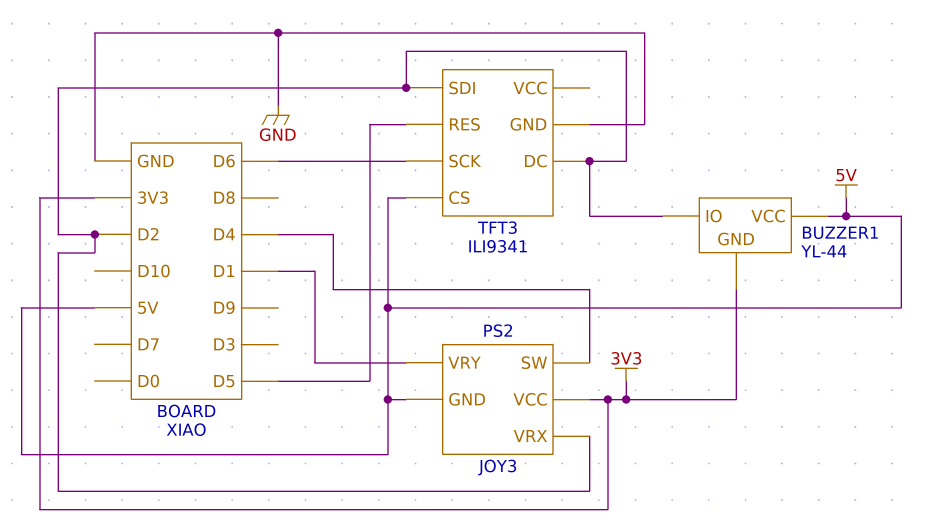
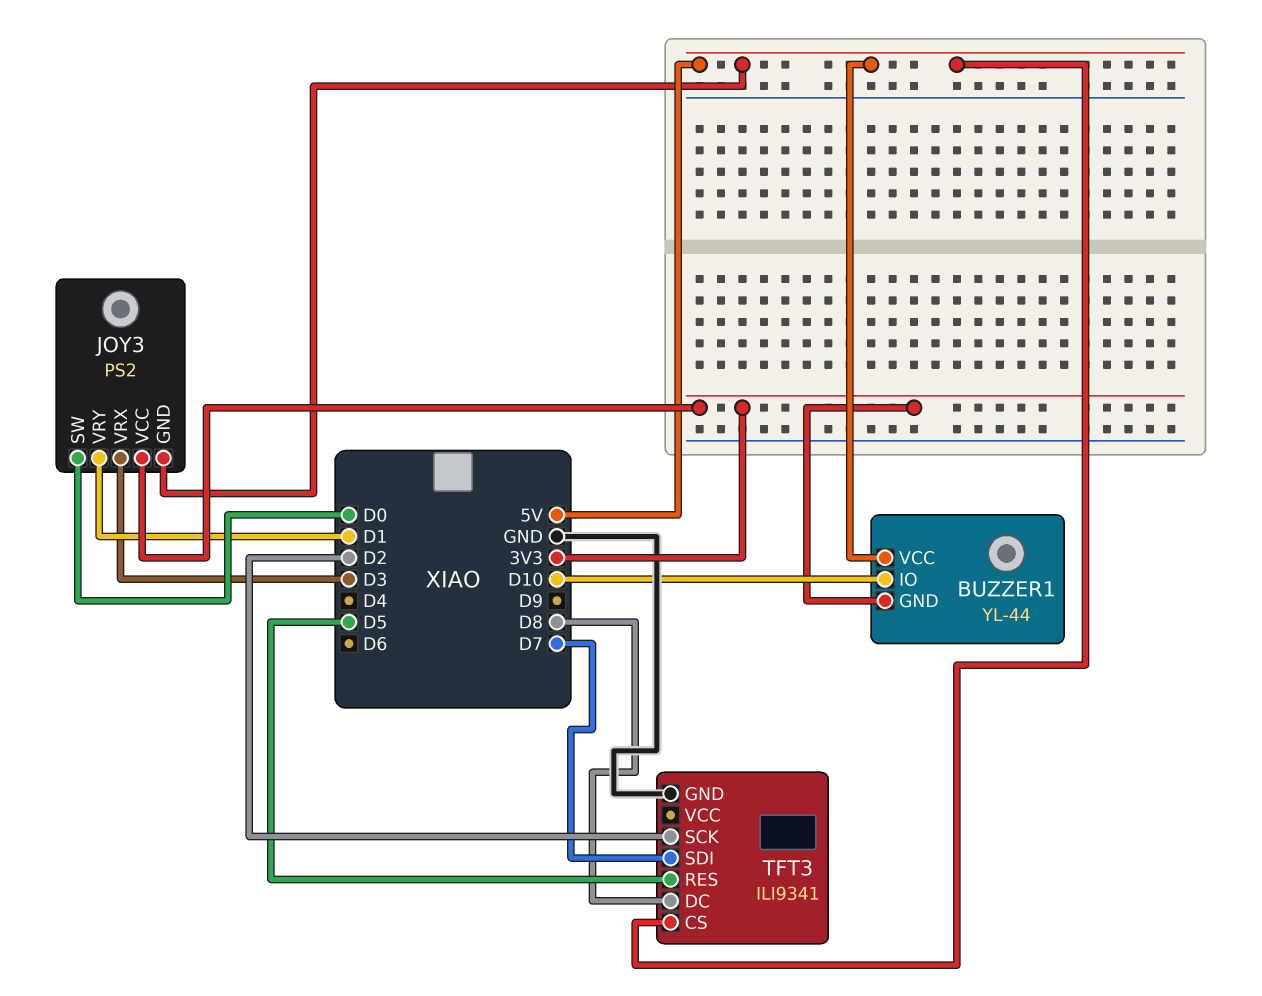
BUZZER1 pin IO: D2 -> D10
JOY3 pin SW: D4 -> D0
JOY3 pin VRX: D2 -> D3
TFT3 pin DC: D2 -> D8
TFT3 pin SCK: D6 -> D2
TFT3 pin SDI: D2 -> D7

